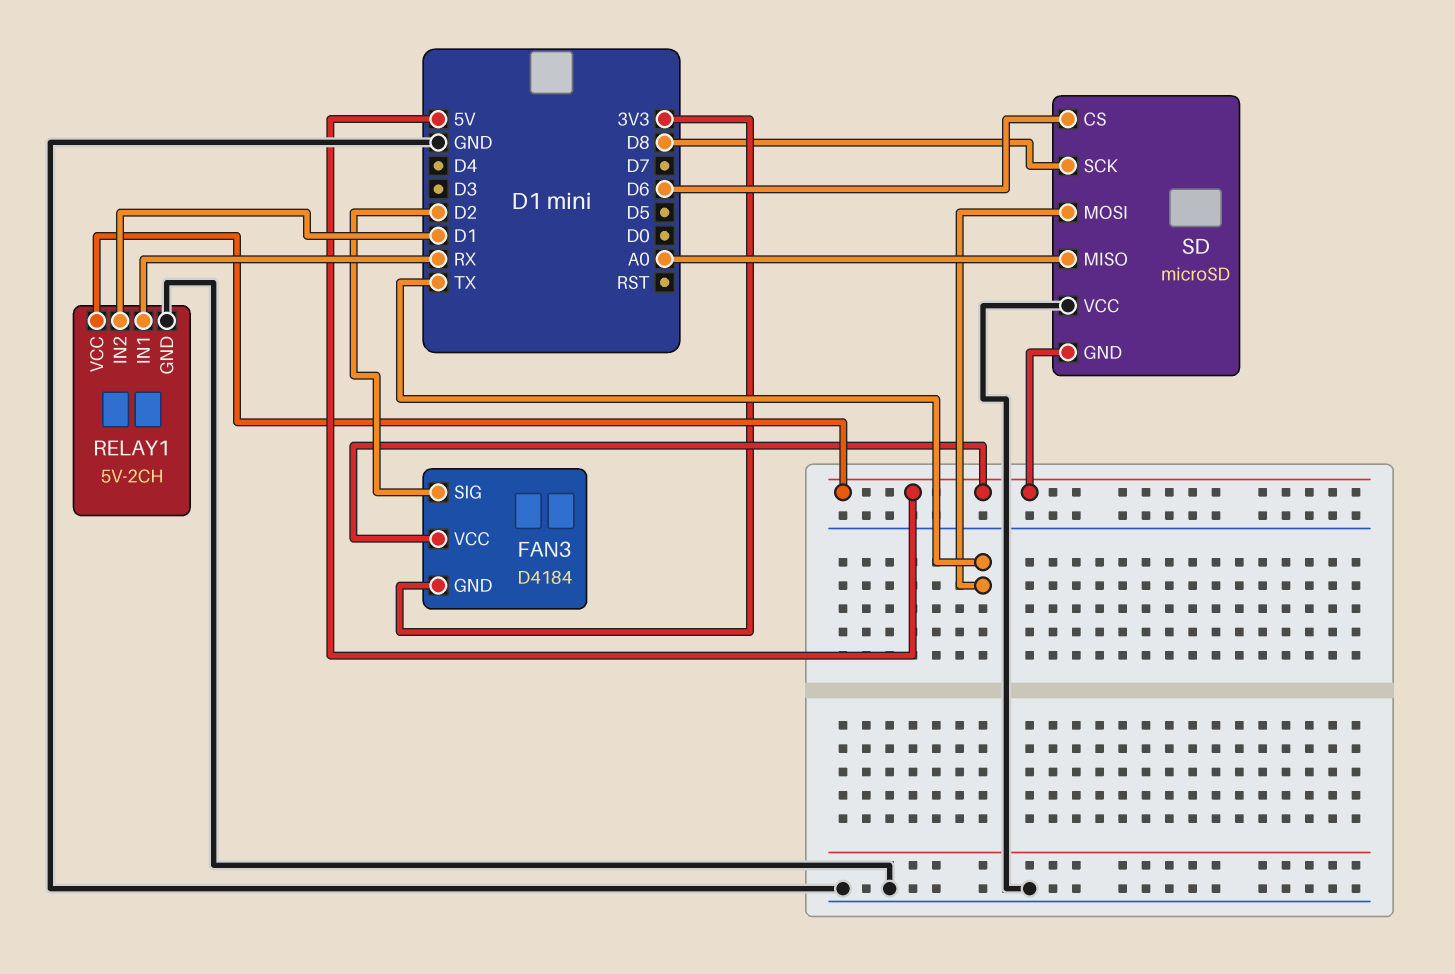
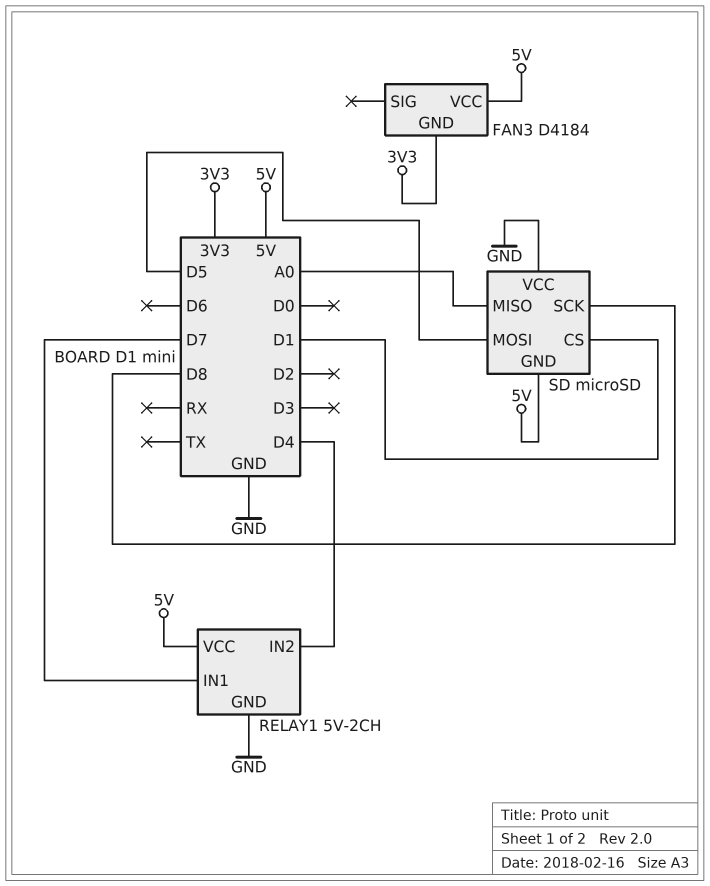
FAN3 pin SIG: D2 -> none
RELAY1 pin IN1: RX -> D7
RELAY1 pin IN2: D1 -> D4
SD pin CS: D6 -> D1
SD pin MOSI: TX -> D5

